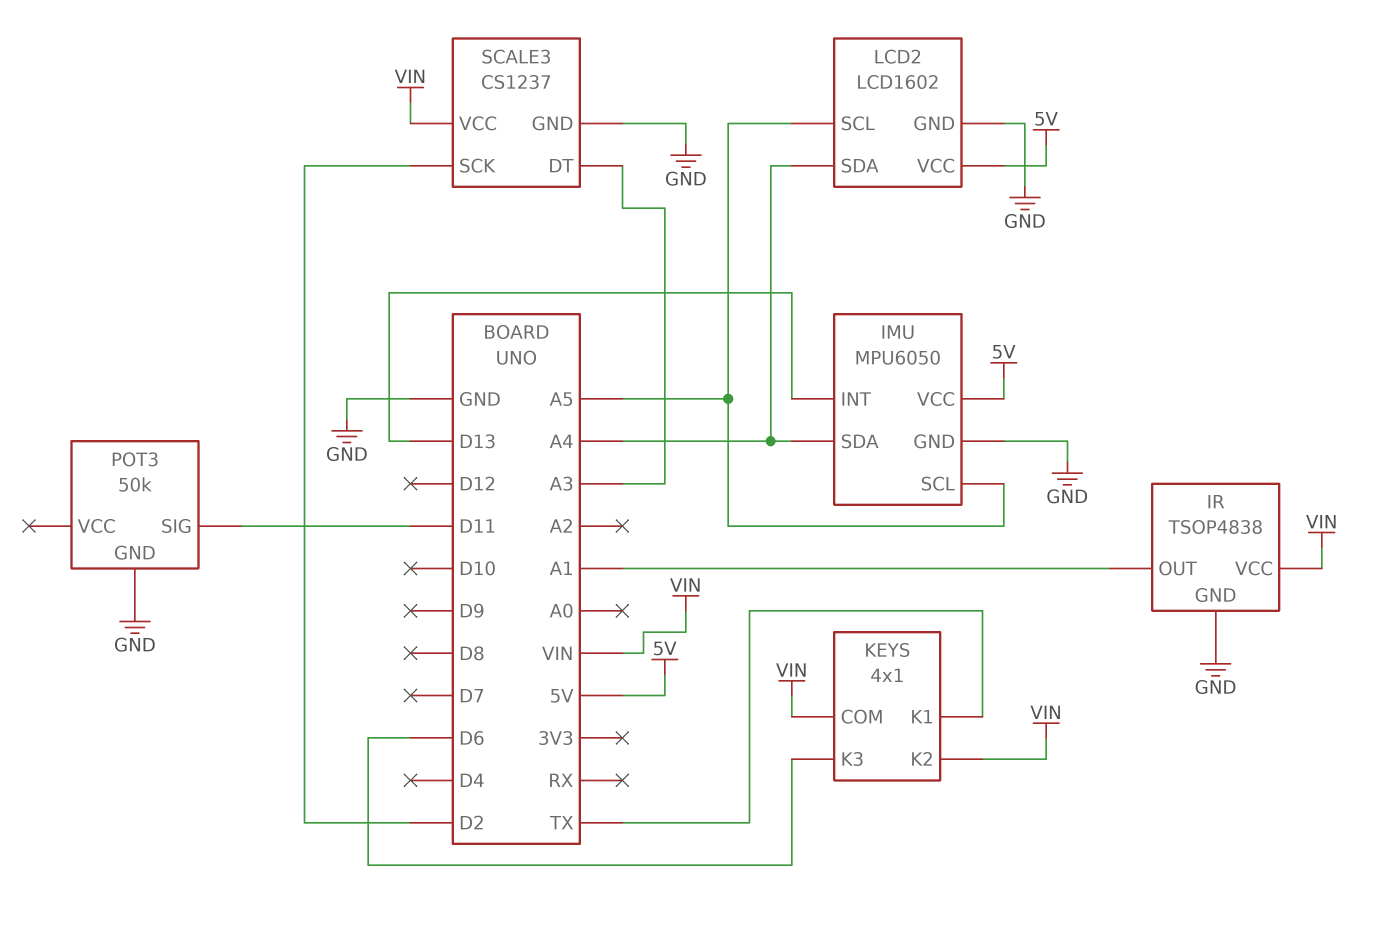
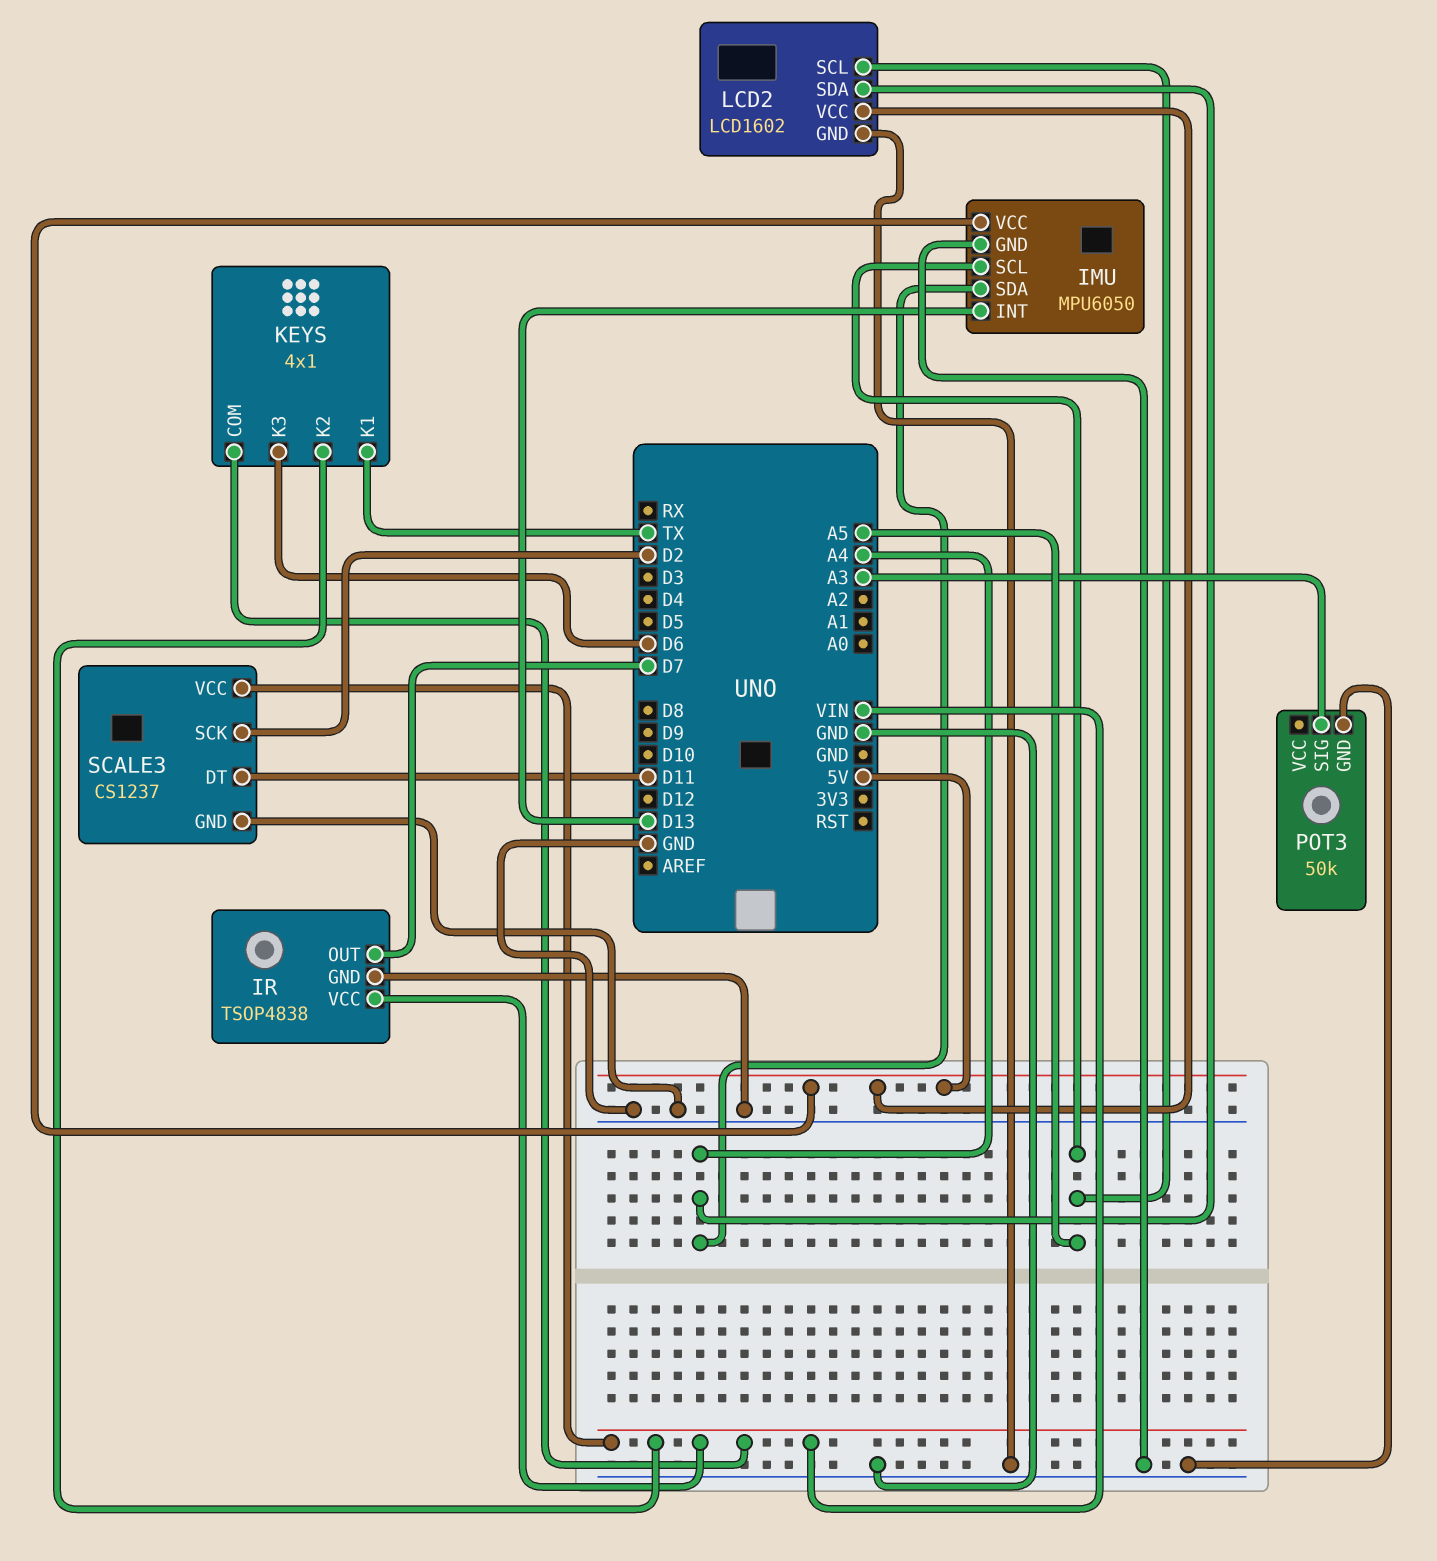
IR pin OUT: A1 -> D7
POT3 pin SIG: D11 -> A3
SCALE3 pin DT: A3 -> D11

